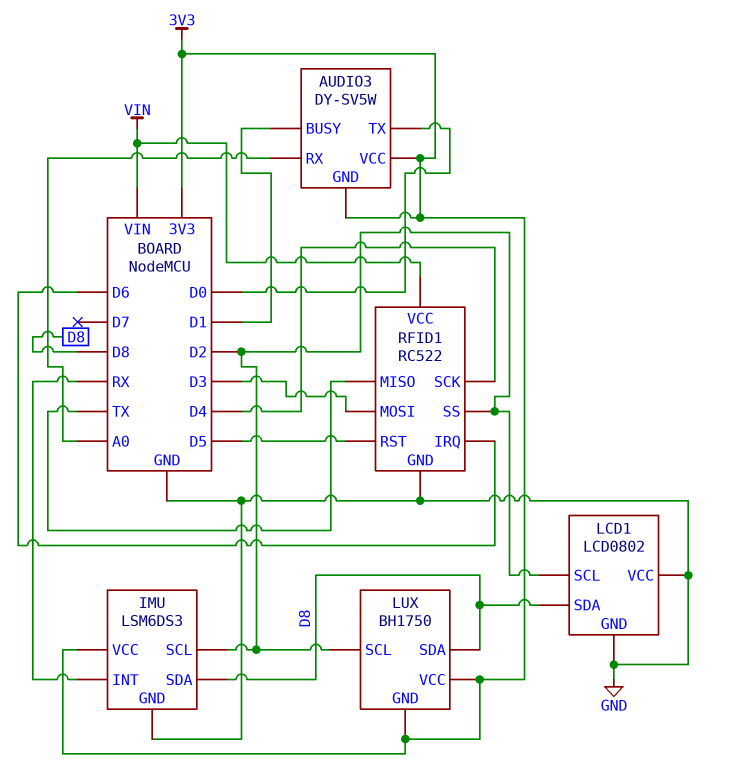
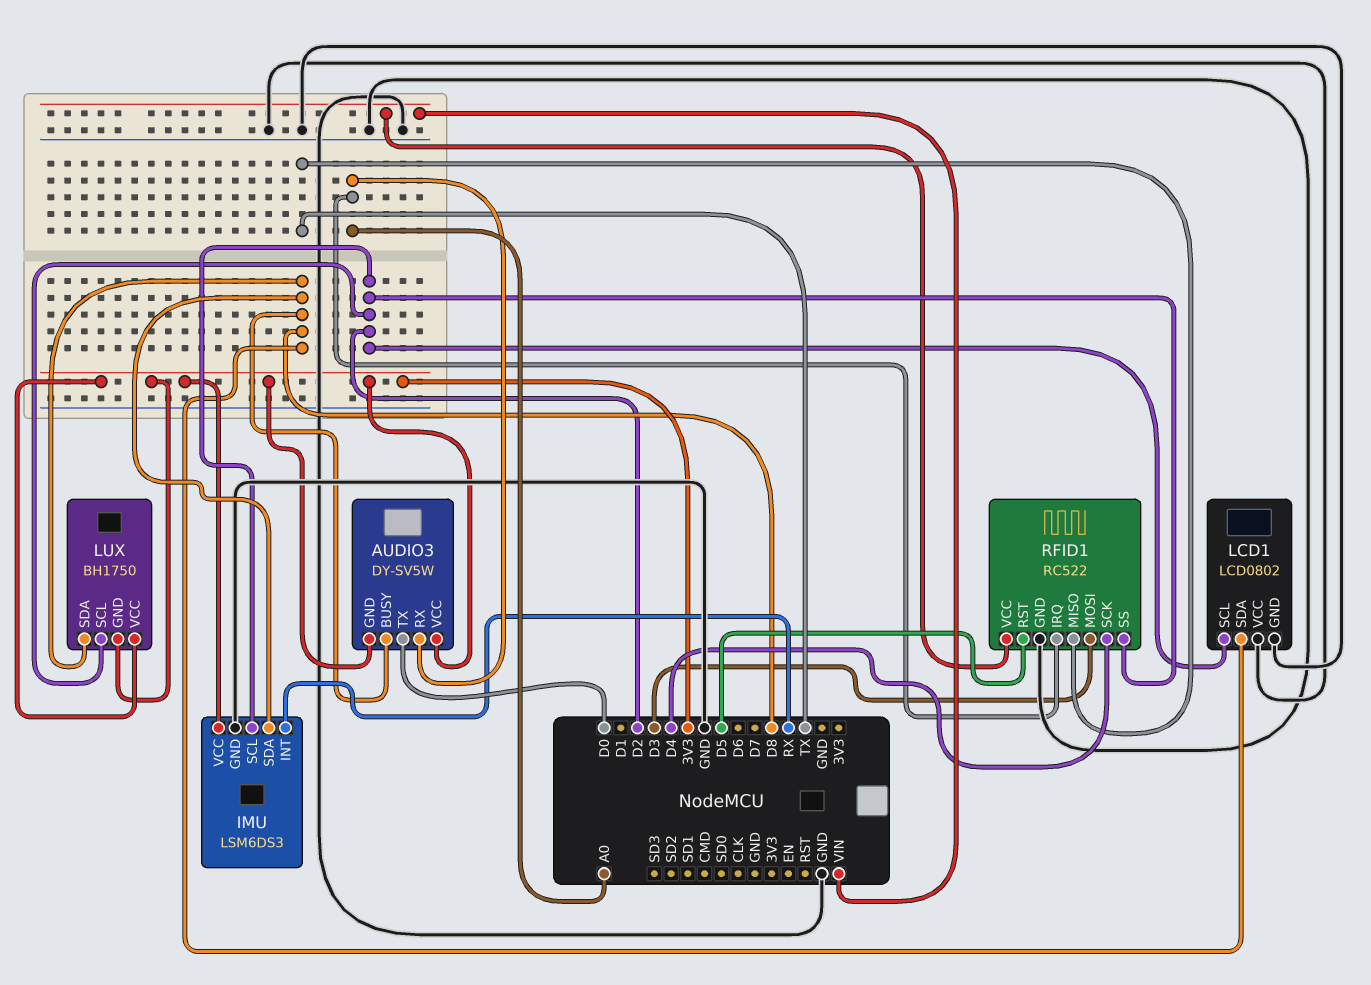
AUDIO3 pin BUSY: D1 -> D8
RFID1 pin IRQ: D6 -> A0

